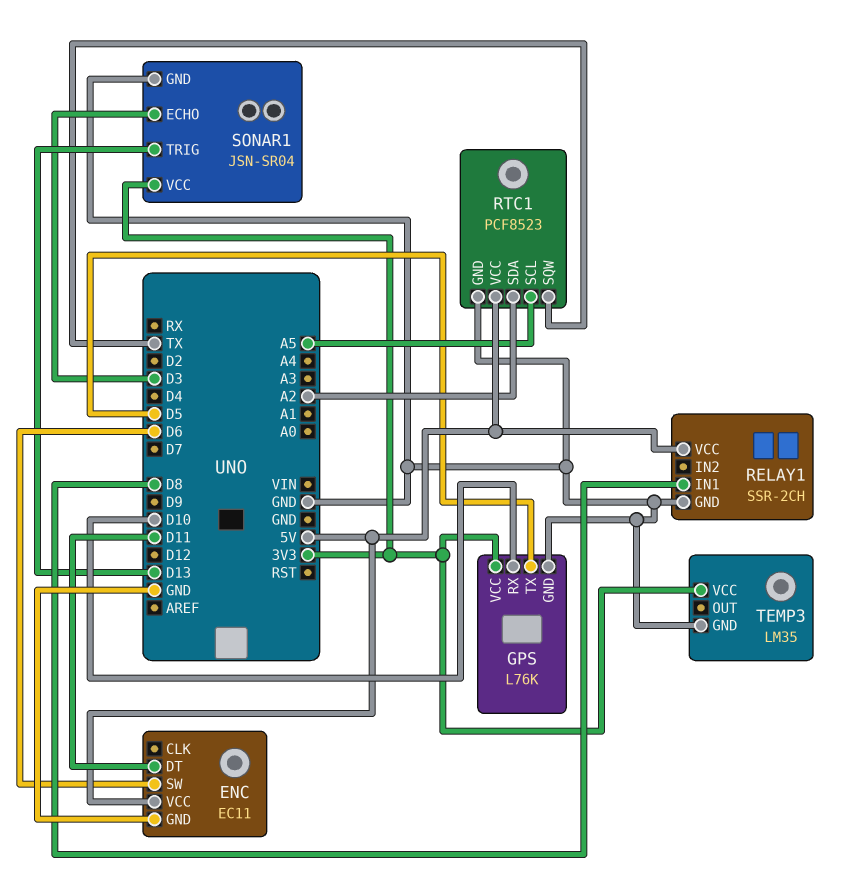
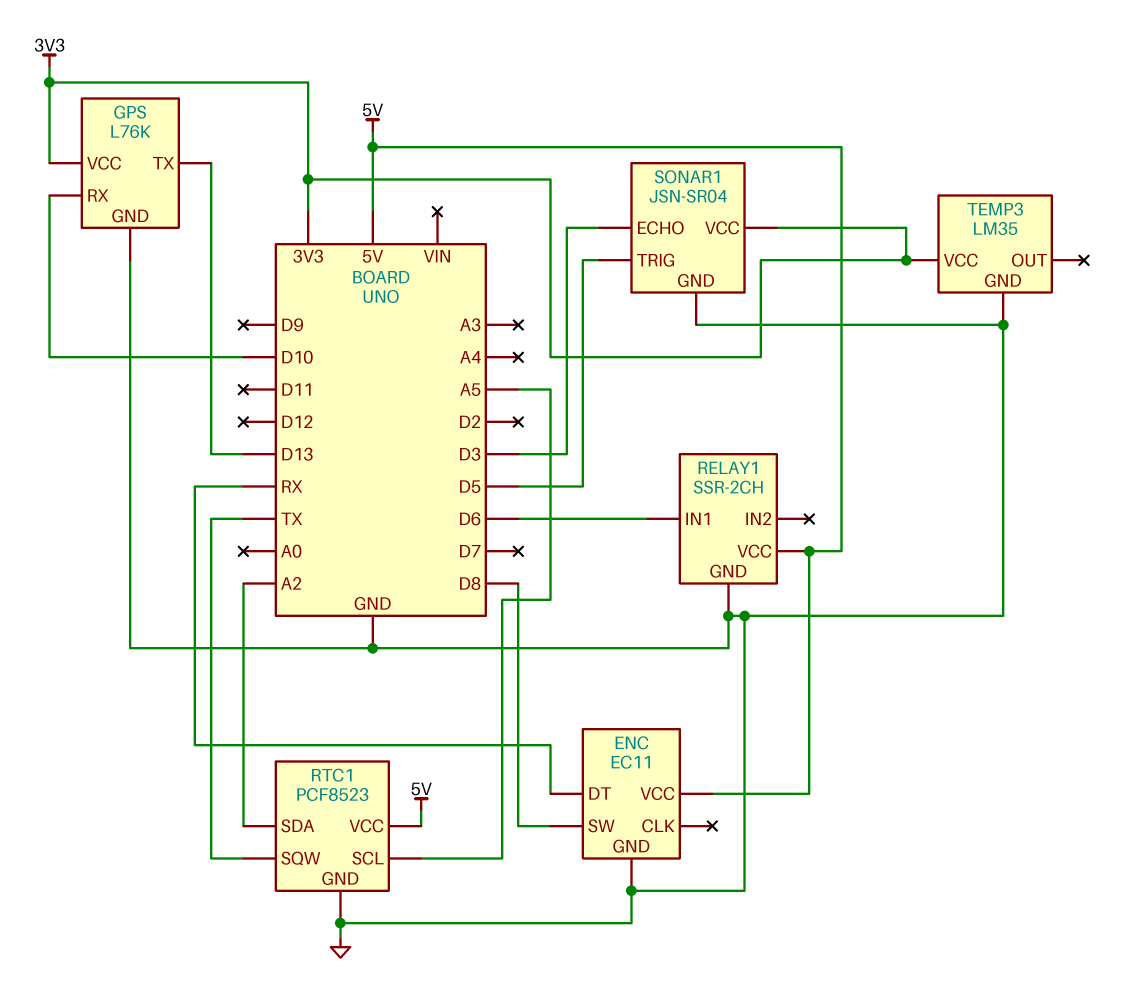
ENC pin DT: D11 -> RX
ENC pin SW: D6 -> D8
GPS pin TX: D5 -> D13
RELAY1 pin IN1: D8 -> D6
SONAR1 pin TRIG: D13 -> D5

